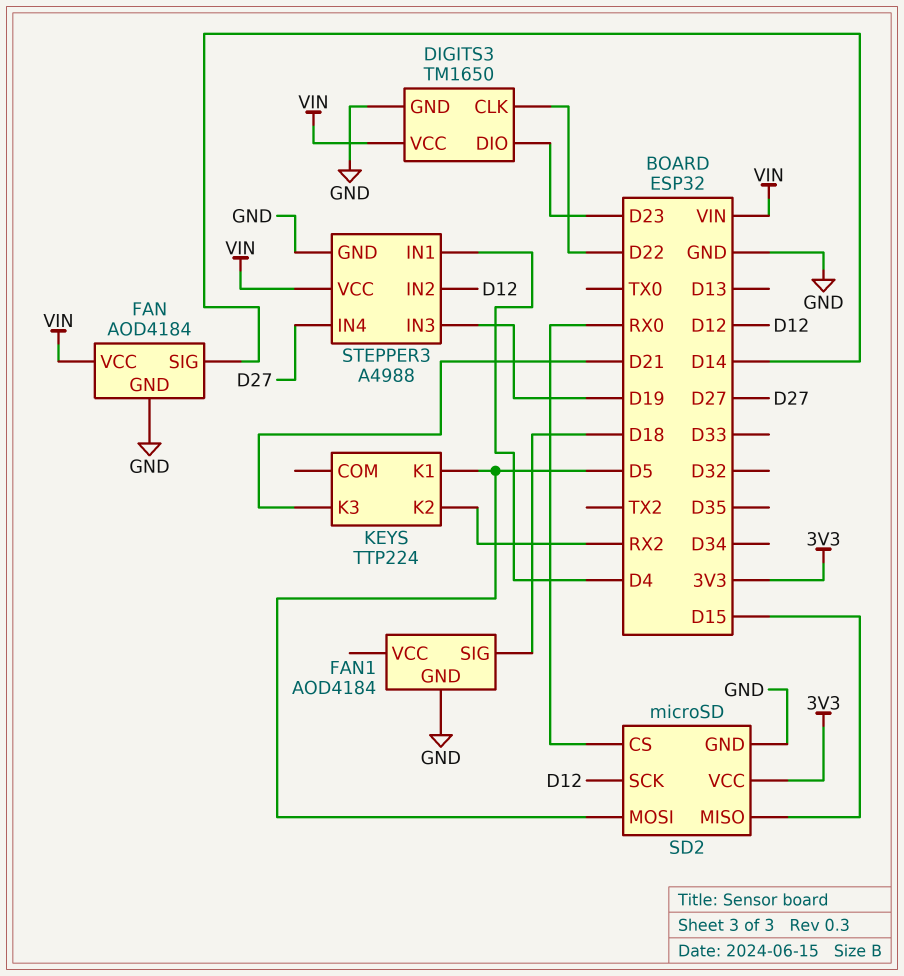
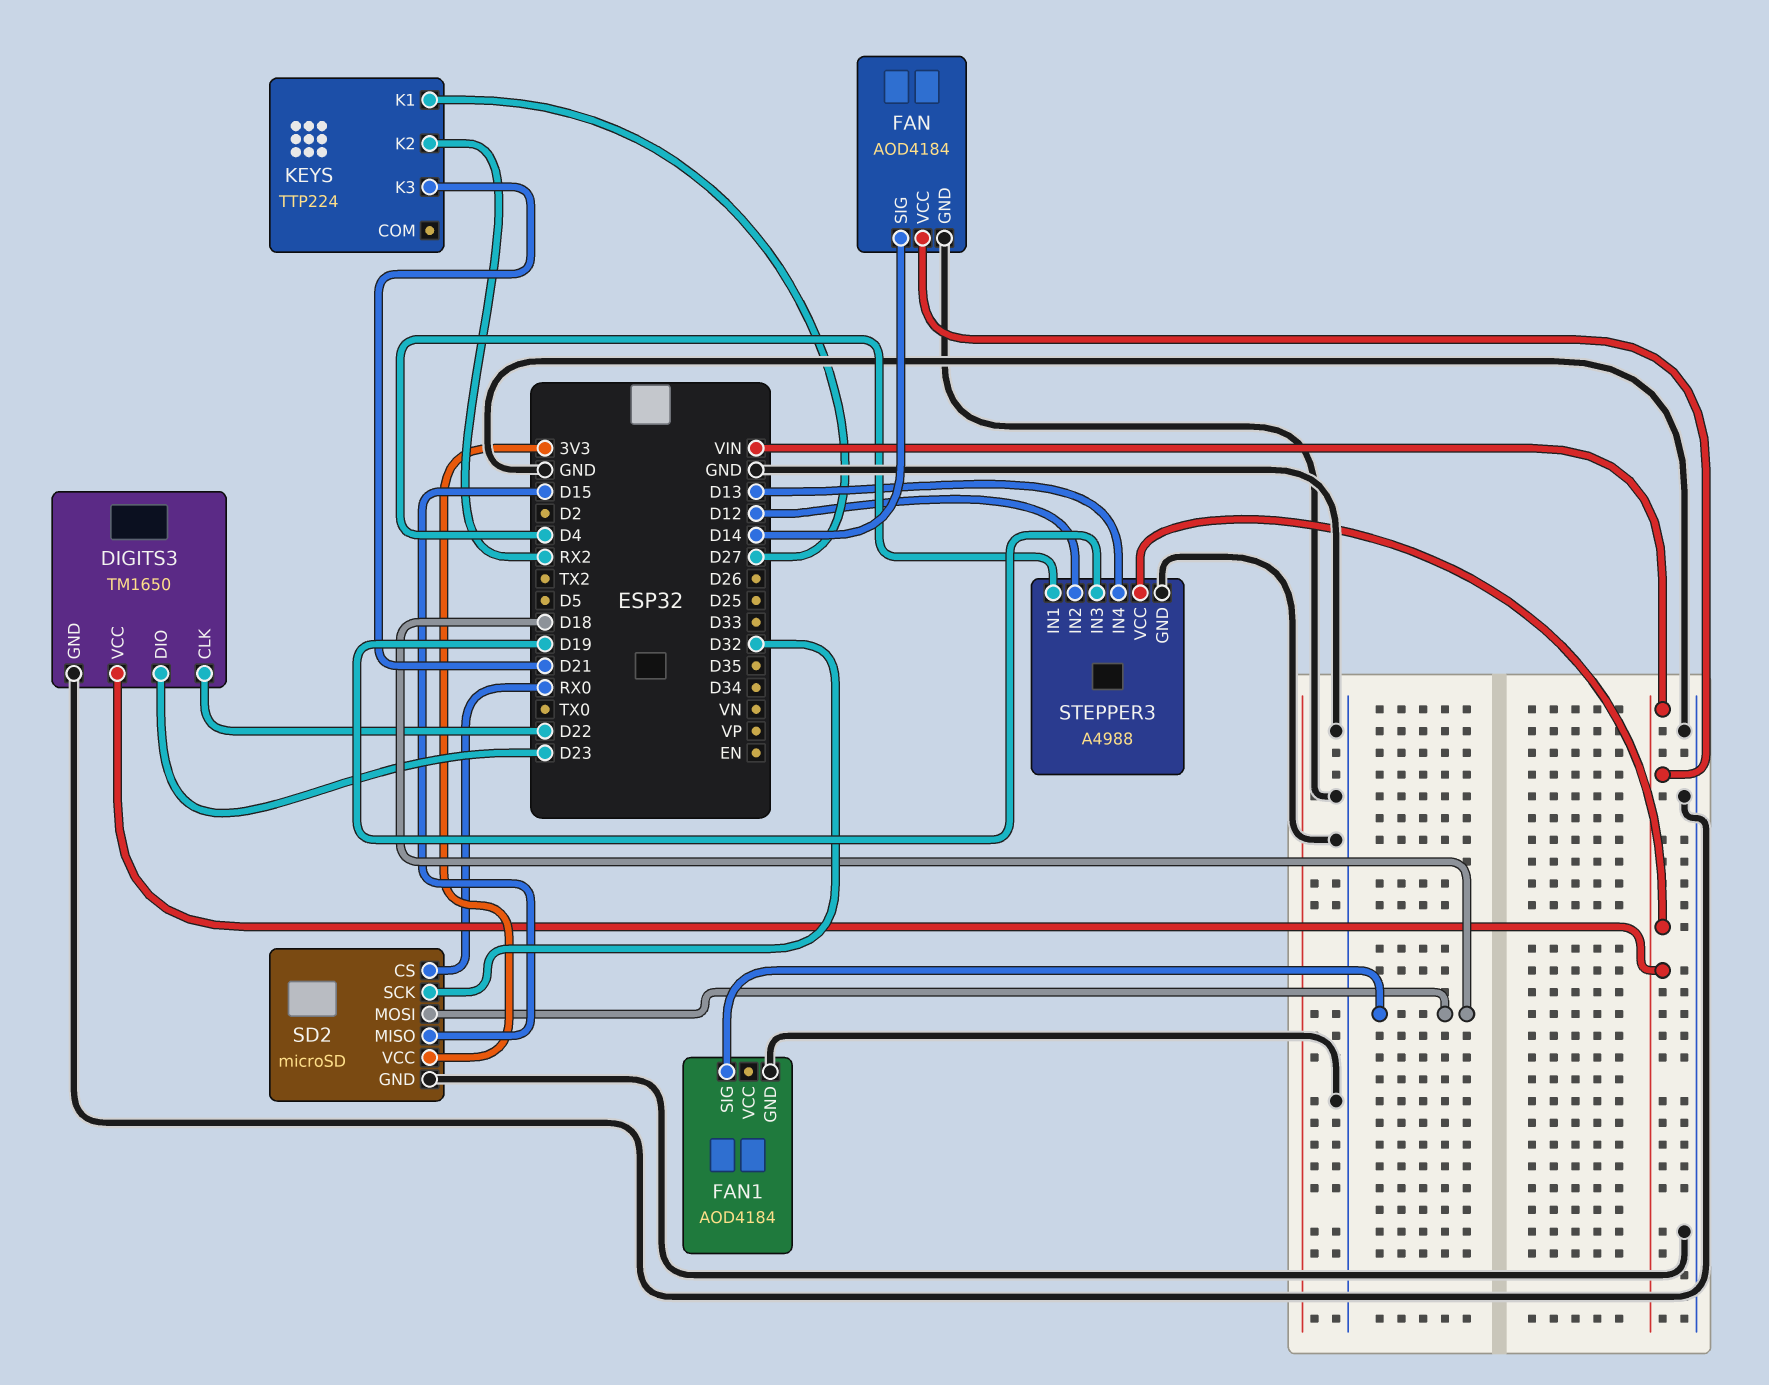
KEYS pin K1: D5 -> D27
SD2 pin MOSI: D5 -> D18
SD2 pin SCK: D12 -> D32
STEPPER3 pin IN4: D27 -> D13

